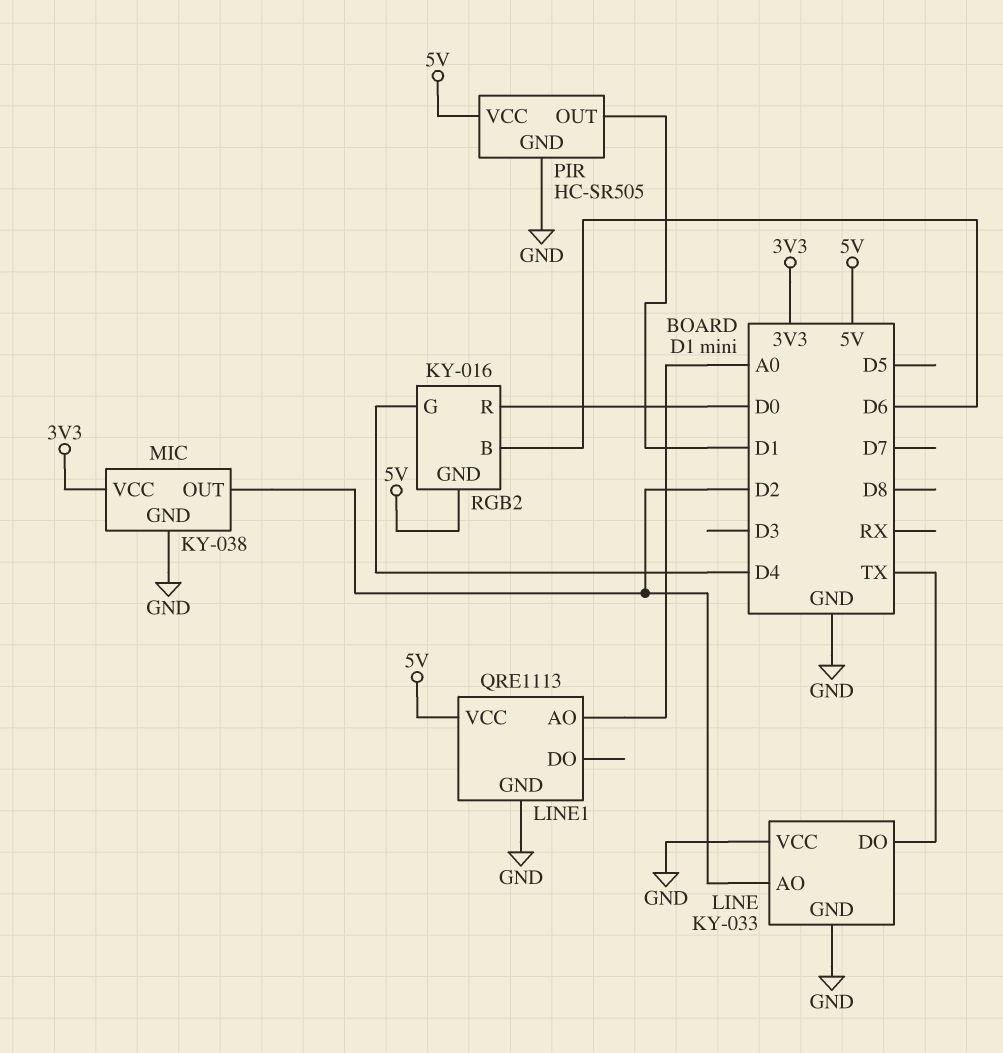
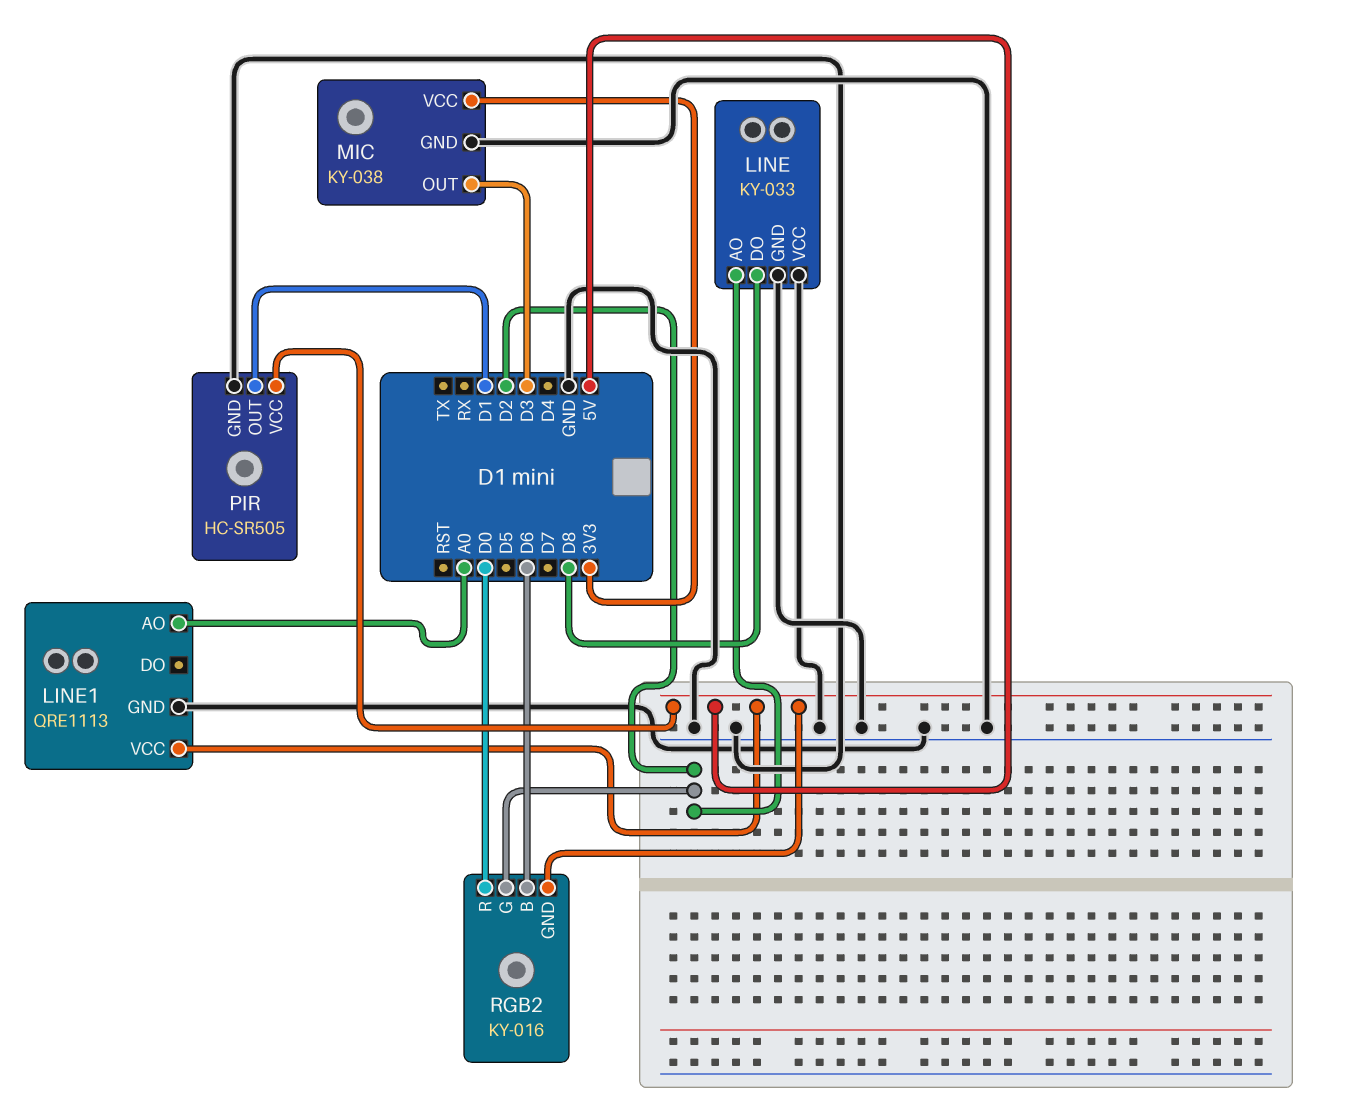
LINE pin DO: TX -> D8
MIC pin OUT: D2 -> D3
RGB2 pin G: D4 -> D2

